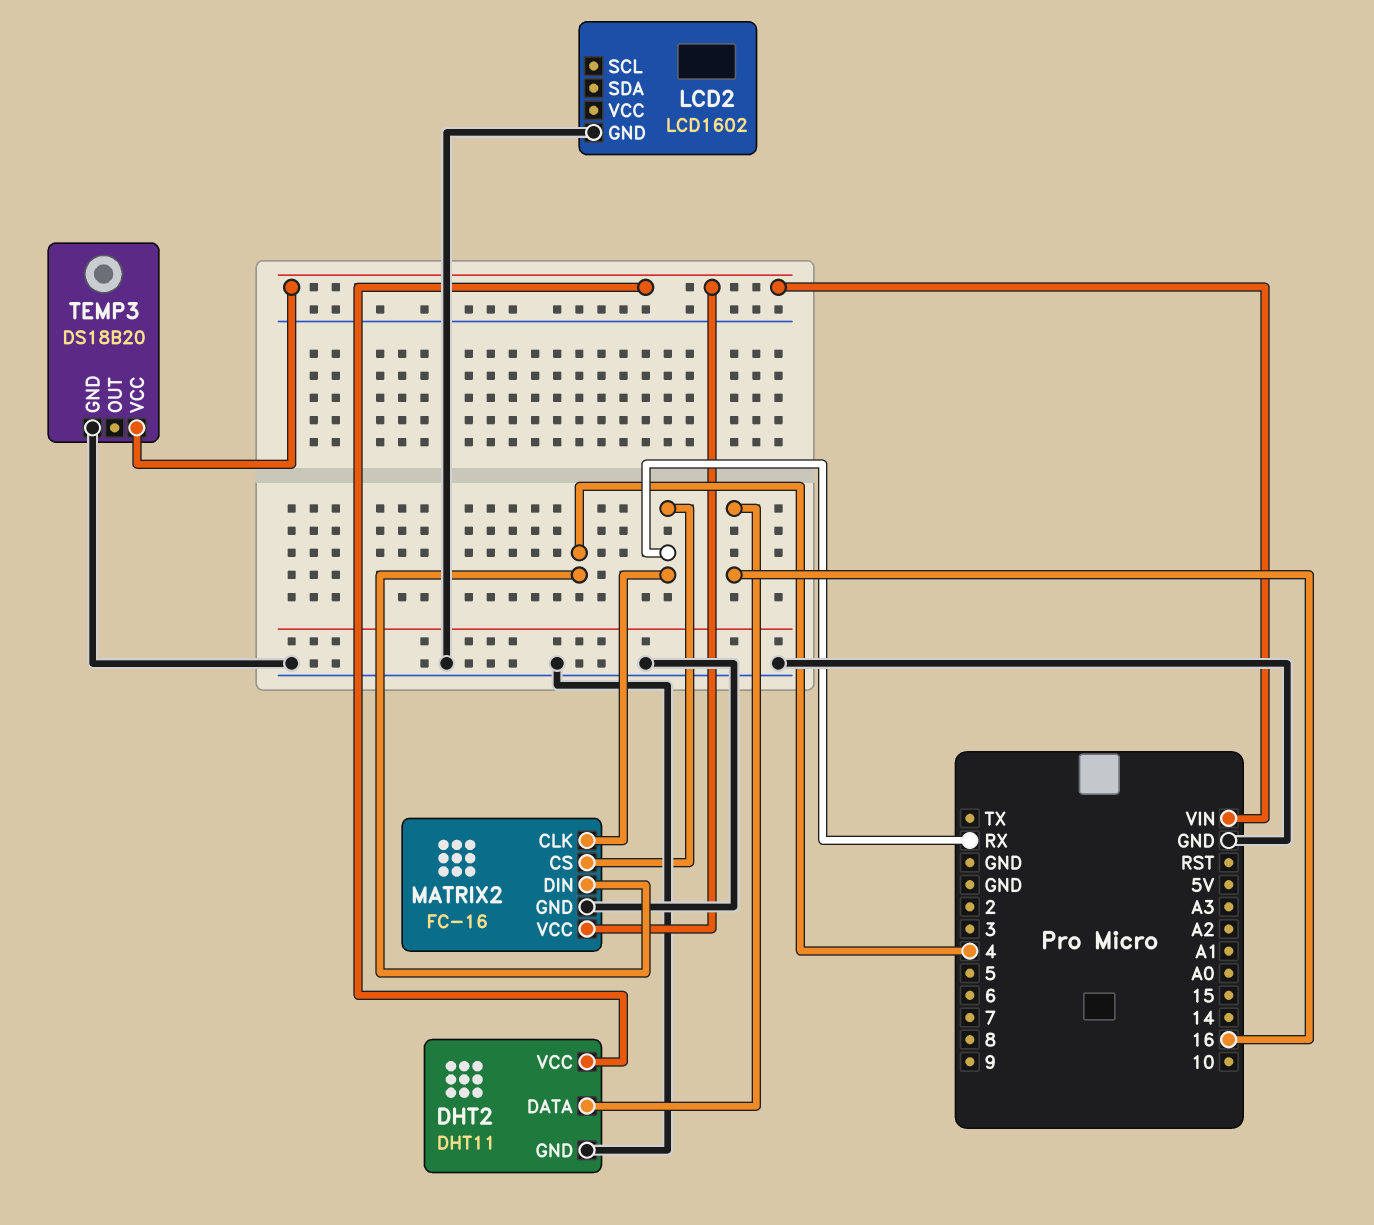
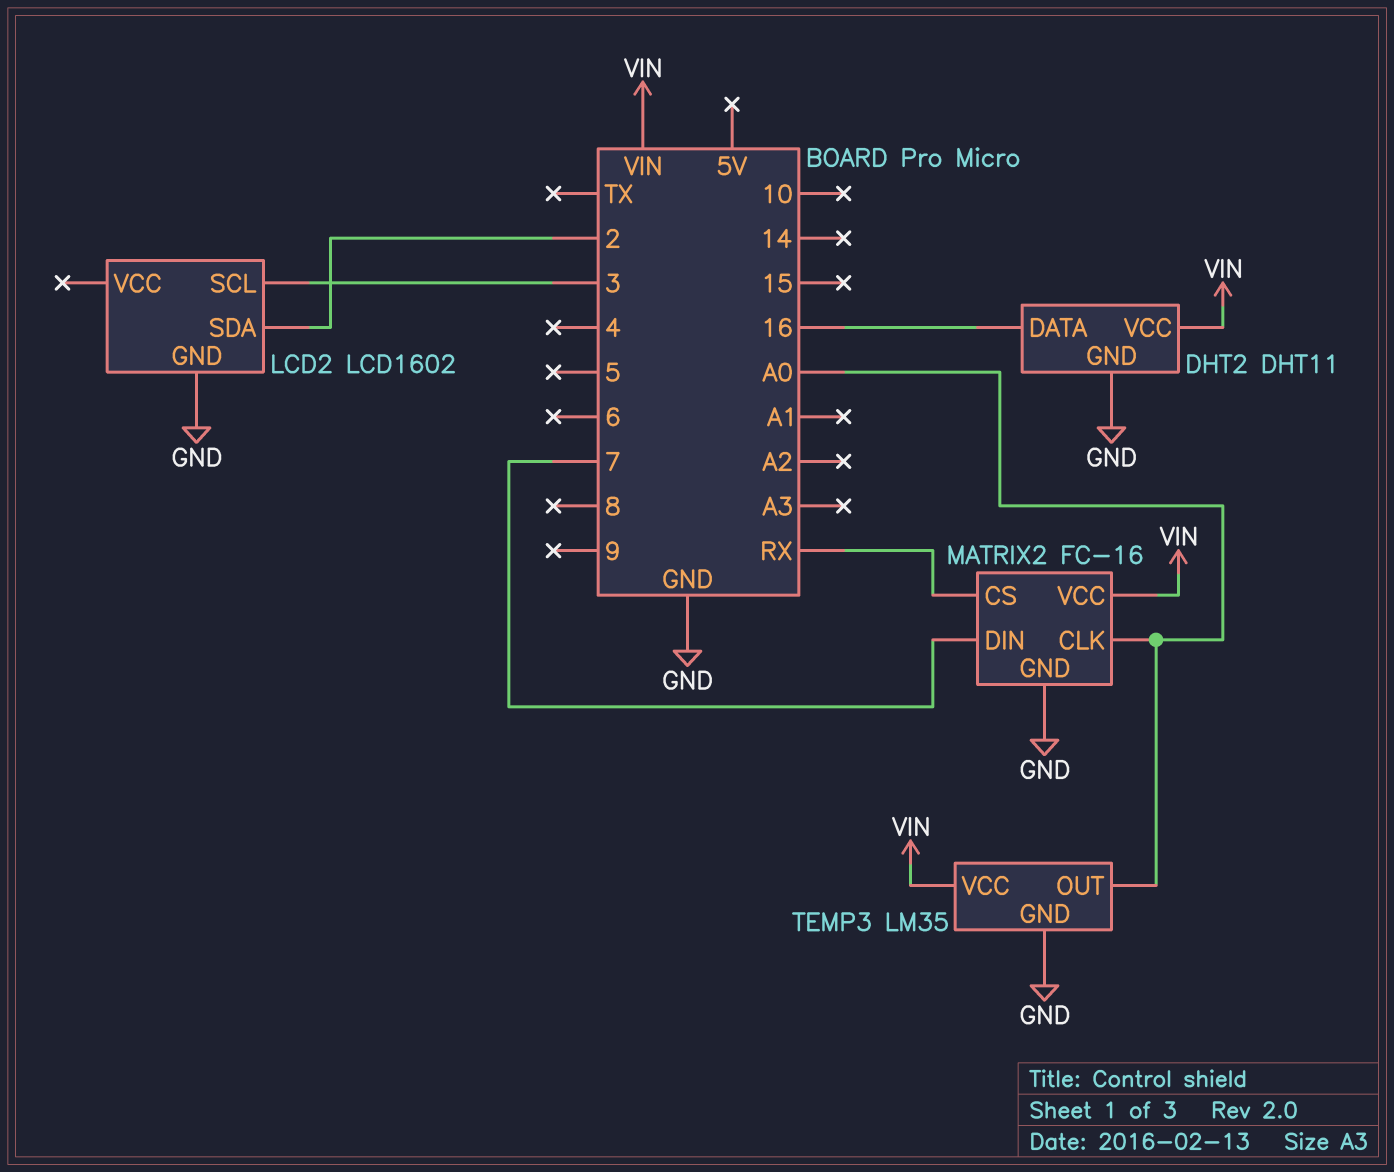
LCD2 pin SCL: none -> 3
LCD2 pin SDA: none -> 2
MATRIX2 pin CLK: RX -> A0
MATRIX2 pin DIN: 4 -> 7
TEMP3: DS18B20 -> LM35
TEMP3 pin OUT: none -> A0

